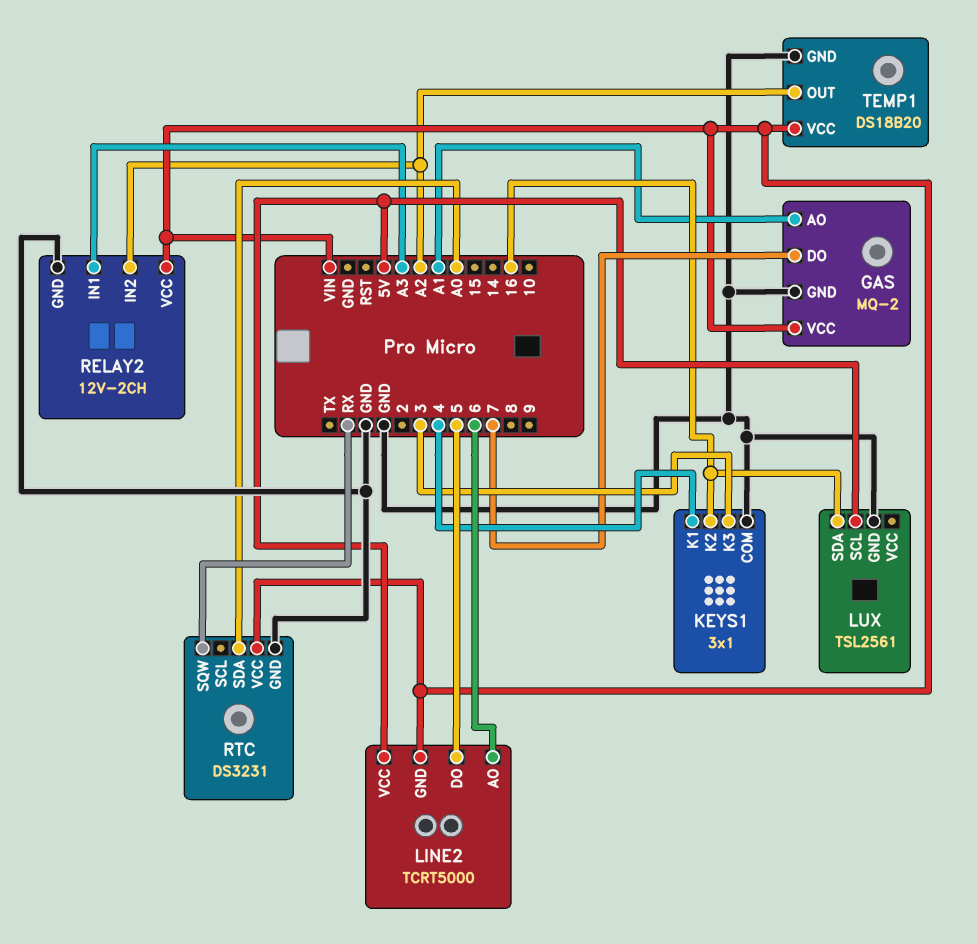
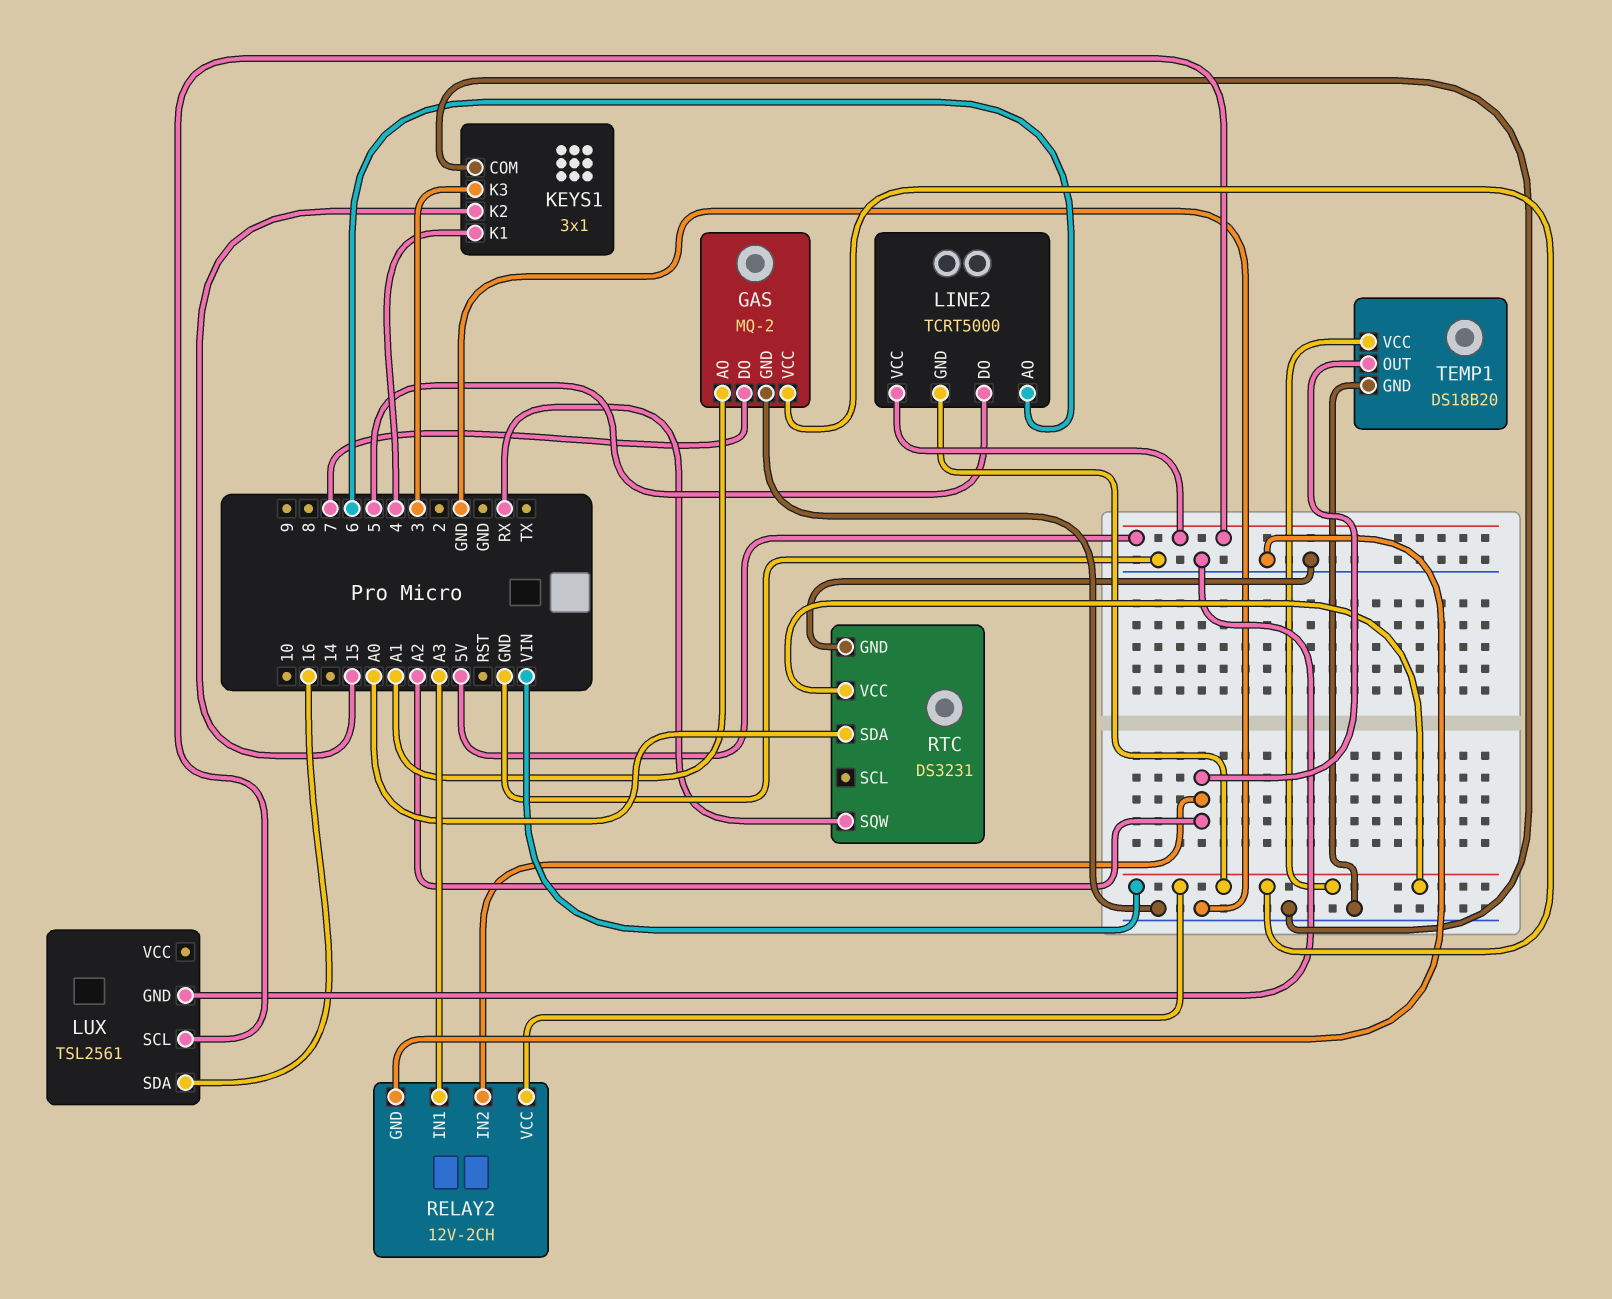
KEYS1 pin K2: 16 -> 15

